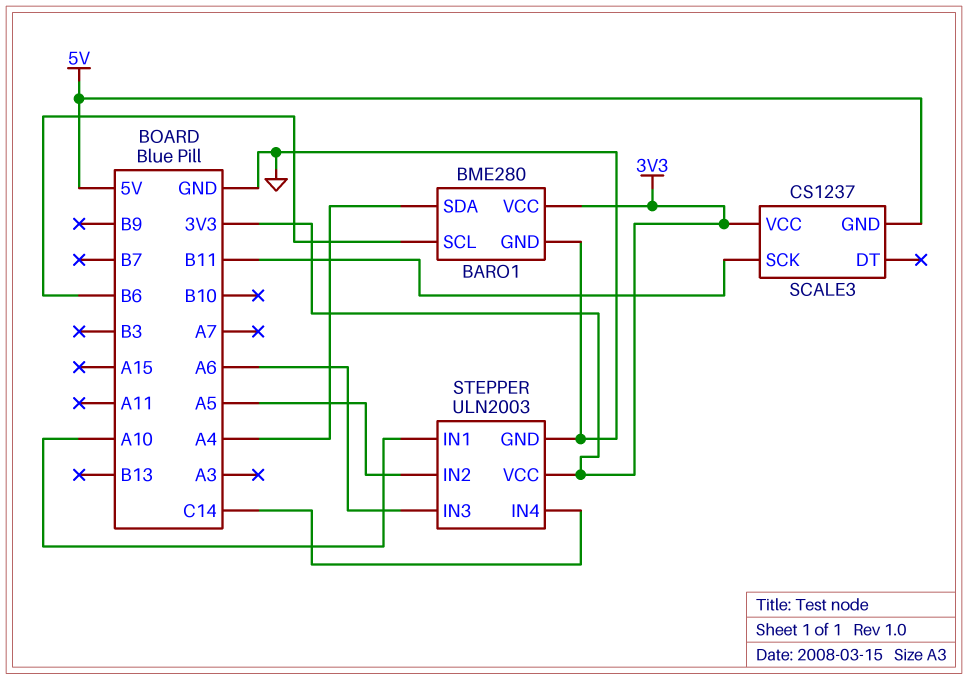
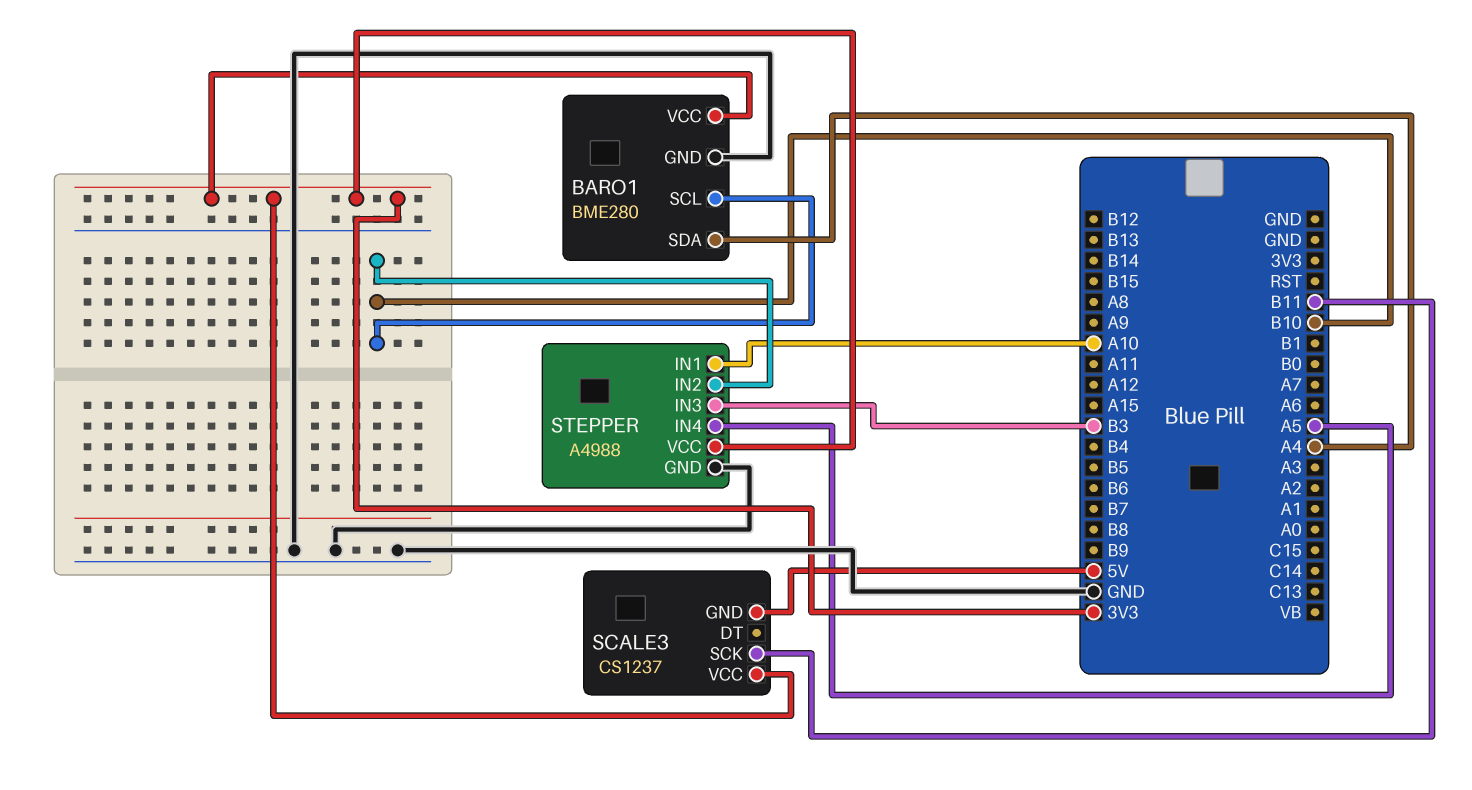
BARO1 pin SCL: B6 -> B10
STEPPER: ULN2003 -> A4988
STEPPER pin IN2: A5 -> B10
STEPPER pin IN3: A6 -> B3
STEPPER pin IN4: C14 -> A5

